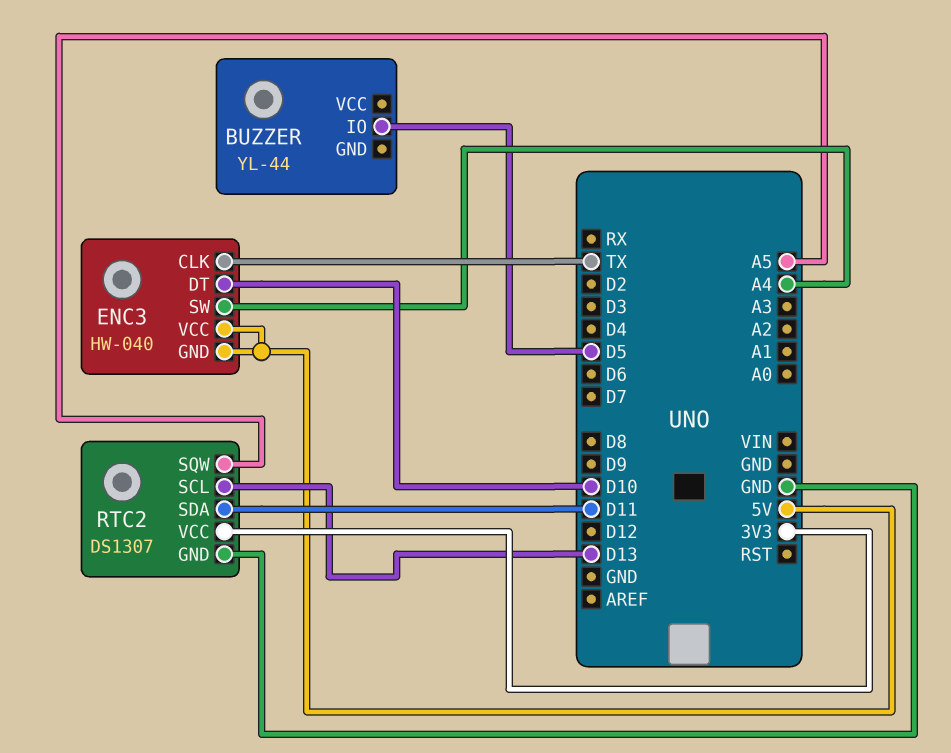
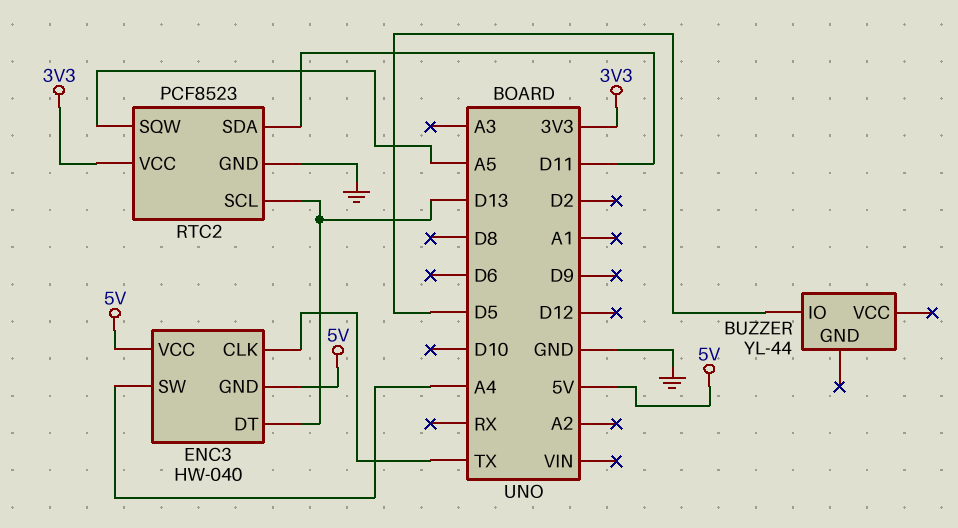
ENC3 pin DT: D10 -> D13
RTC2: DS1307 -> PCF8523

